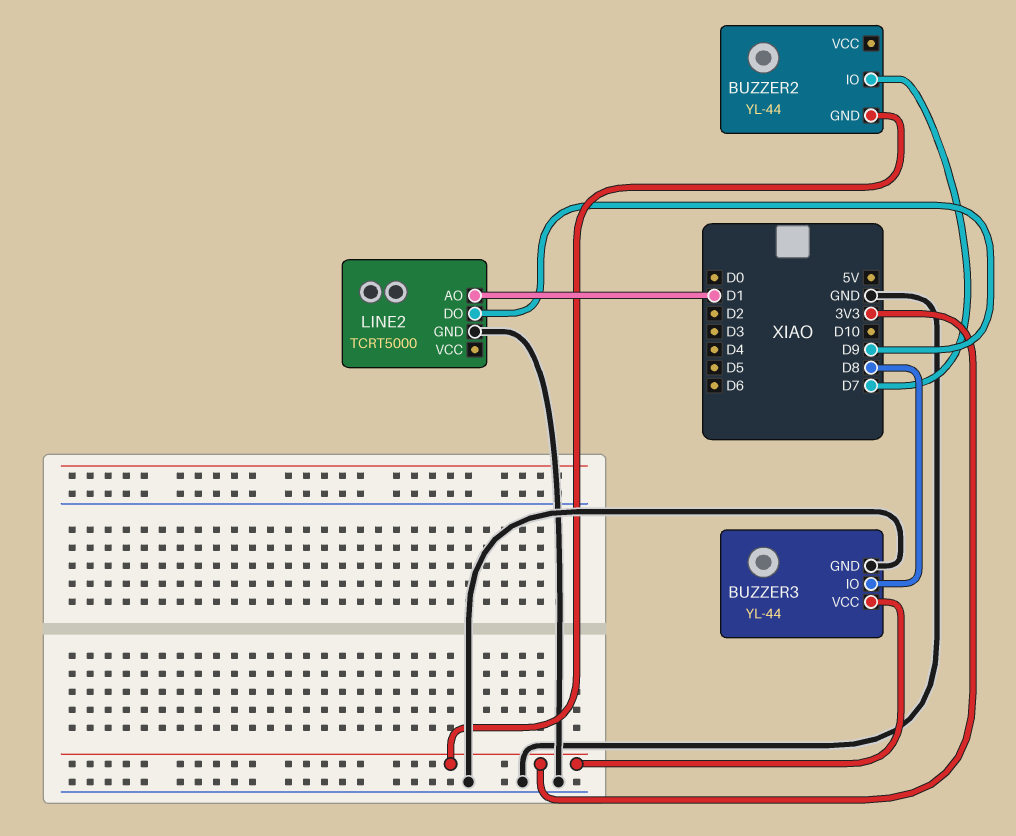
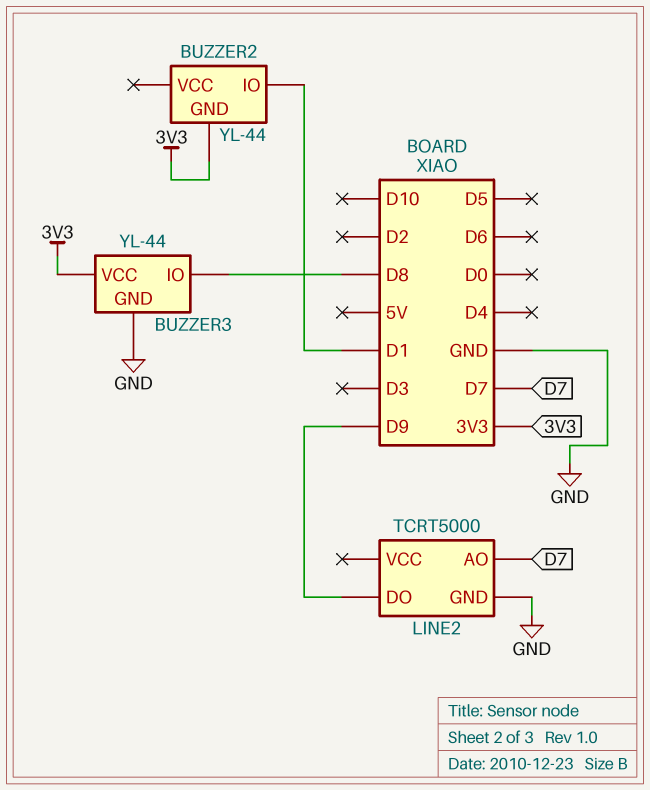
BUZZER2 pin IO: D7 -> D1
LINE2 pin AO: D1 -> D7

